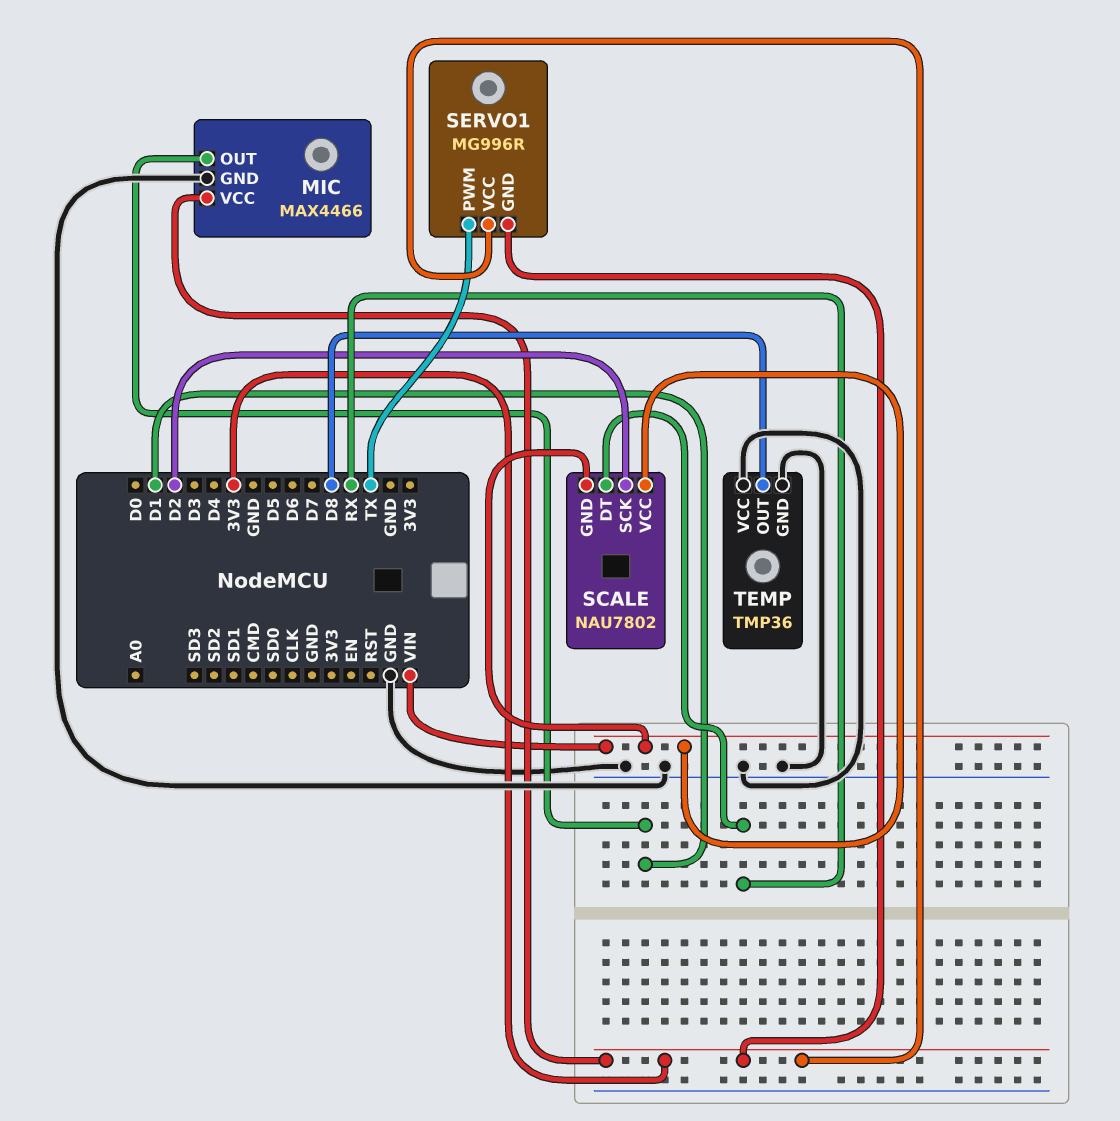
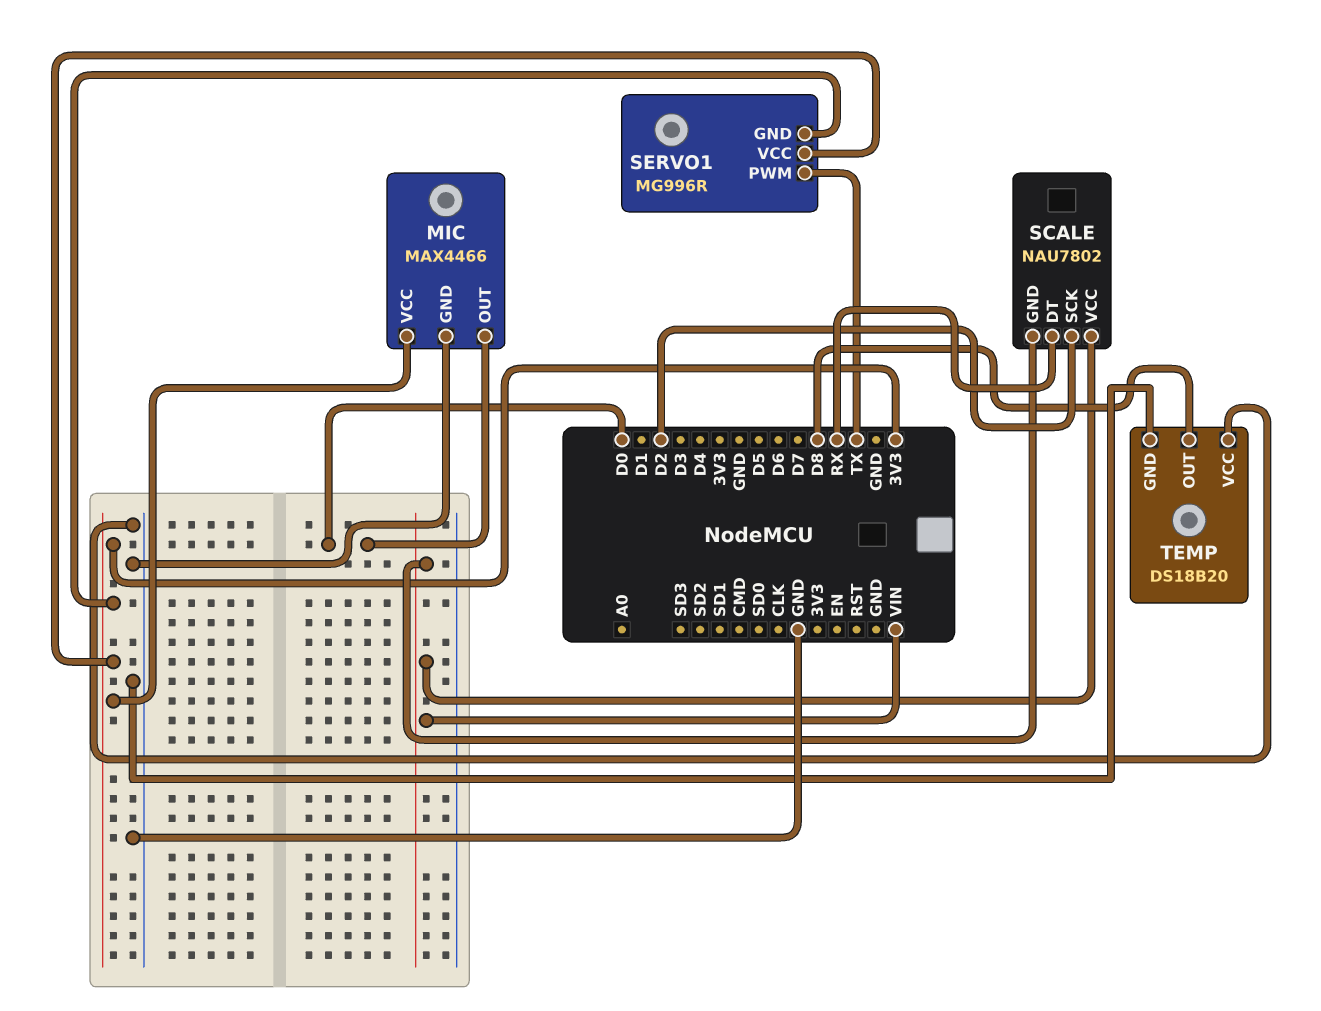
MIC pin OUT: D1 -> D0
TEMP: TMP36 -> DS18B20

